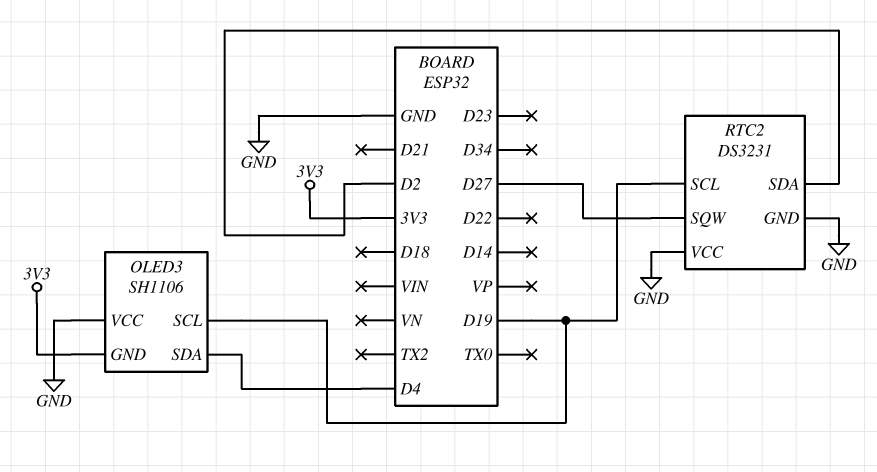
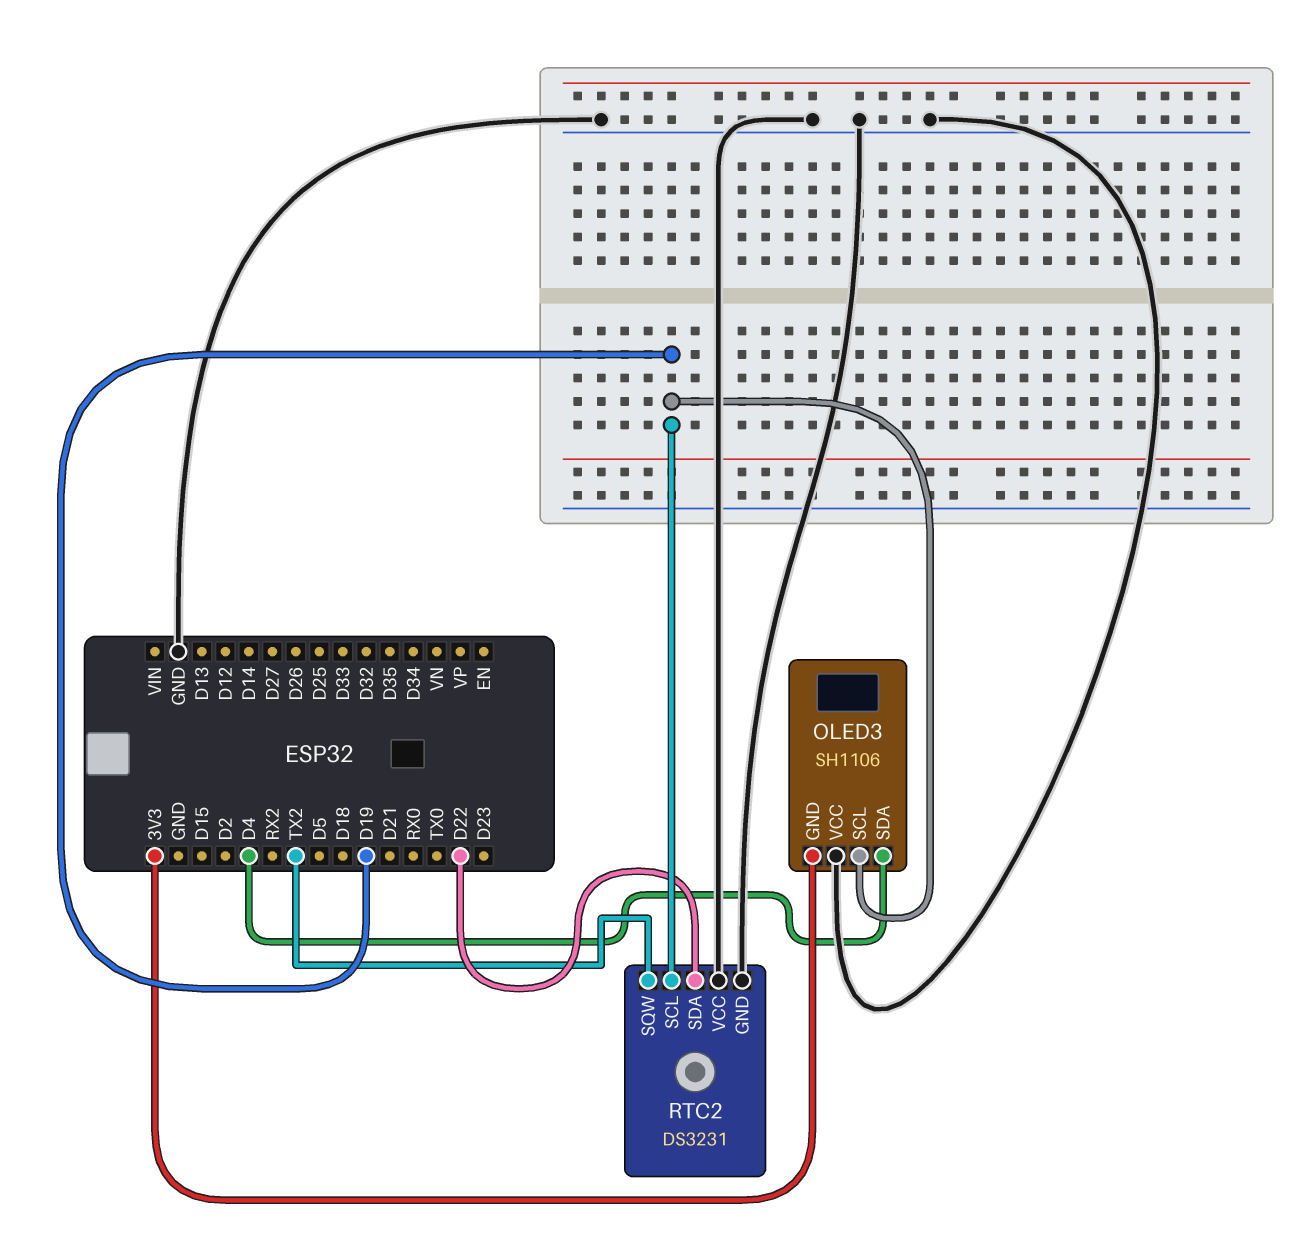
RTC2 pin SDA: D2 -> D22
RTC2 pin SQW: D27 -> TX2

